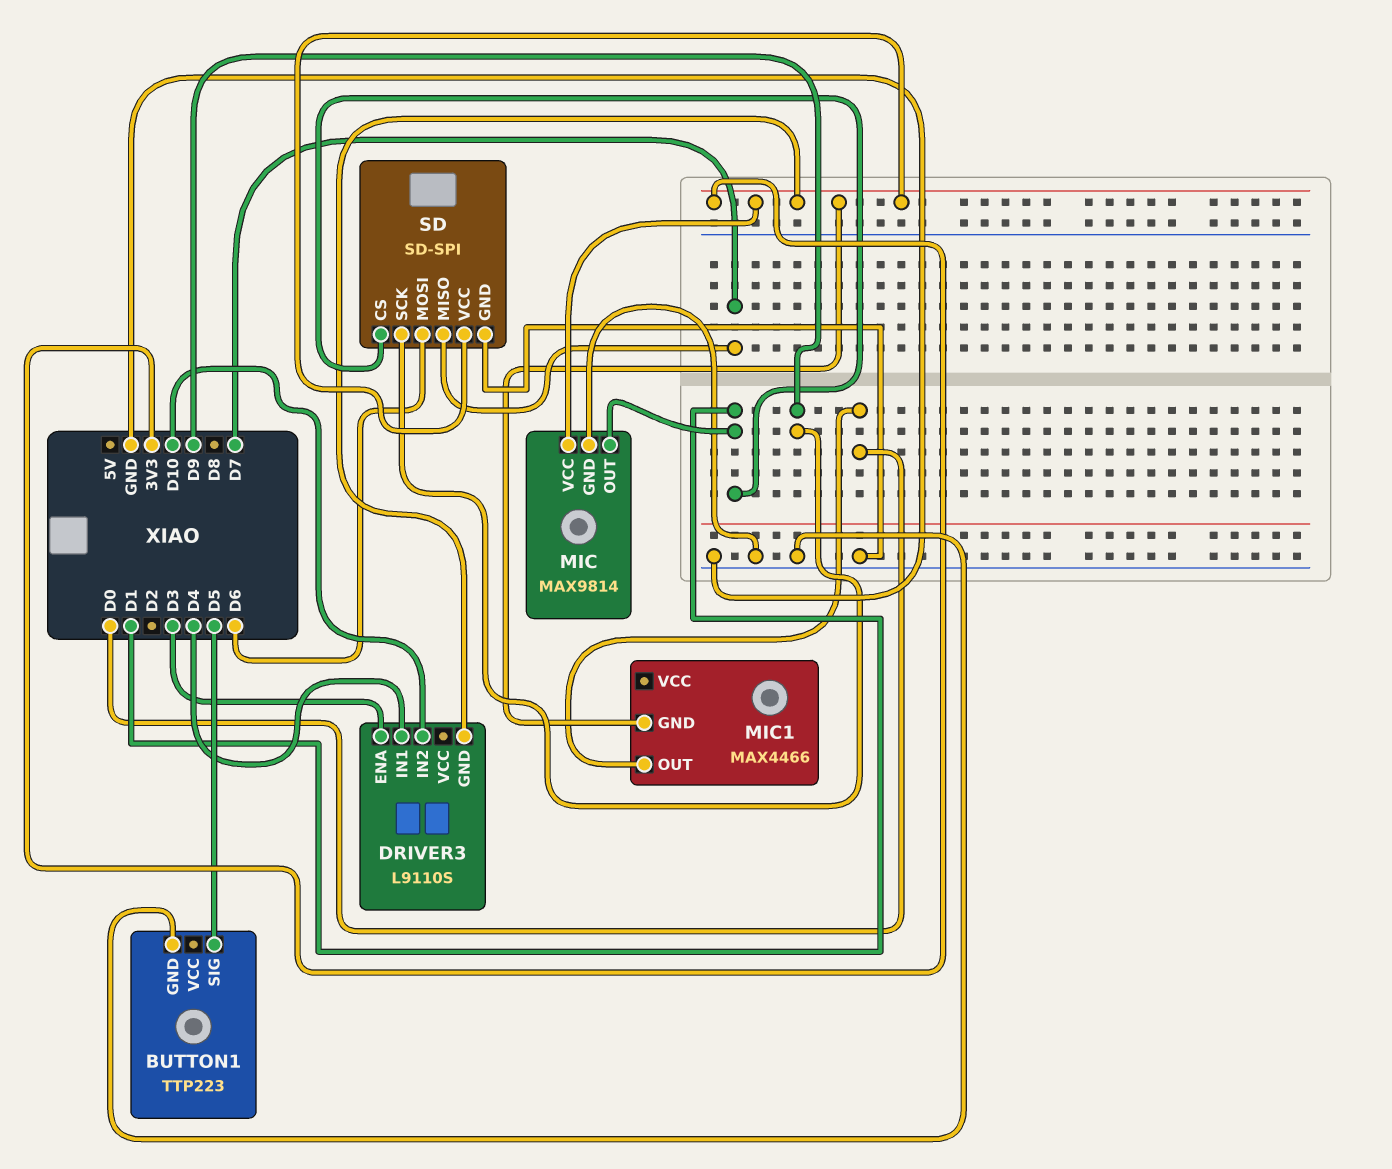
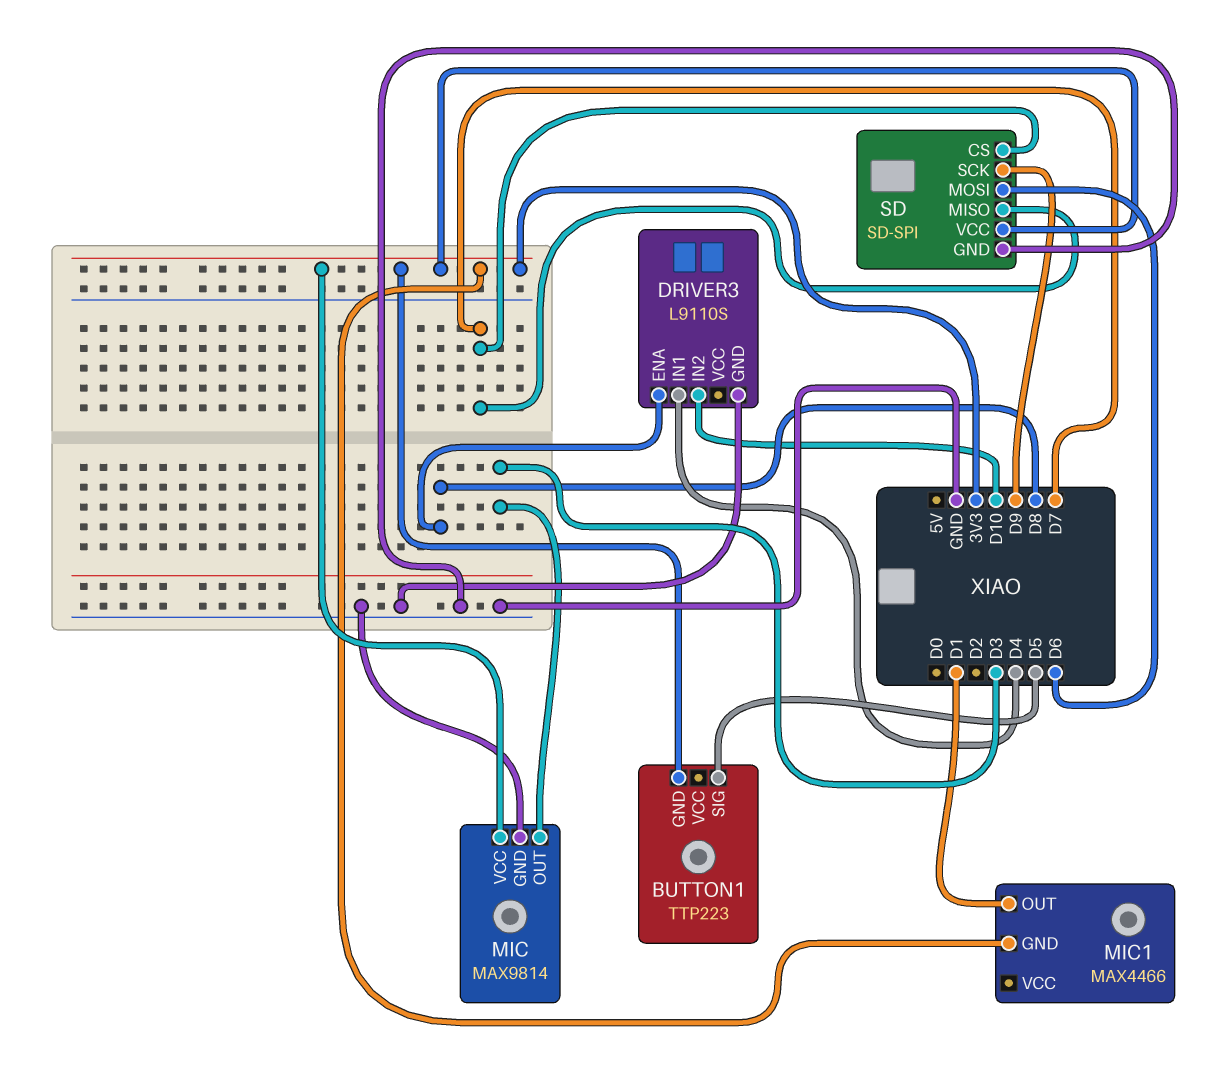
BUTTON1 pin GND: GND -> 3V3
DRIVER3 pin ENA: D3 -> D8
DRIVER3 pin GND: 3V3 -> GND
MIC pin OUT: D1 -> D3
MIC1 pin OUT: D0 -> D1
SD pin CS: D1 -> D7

